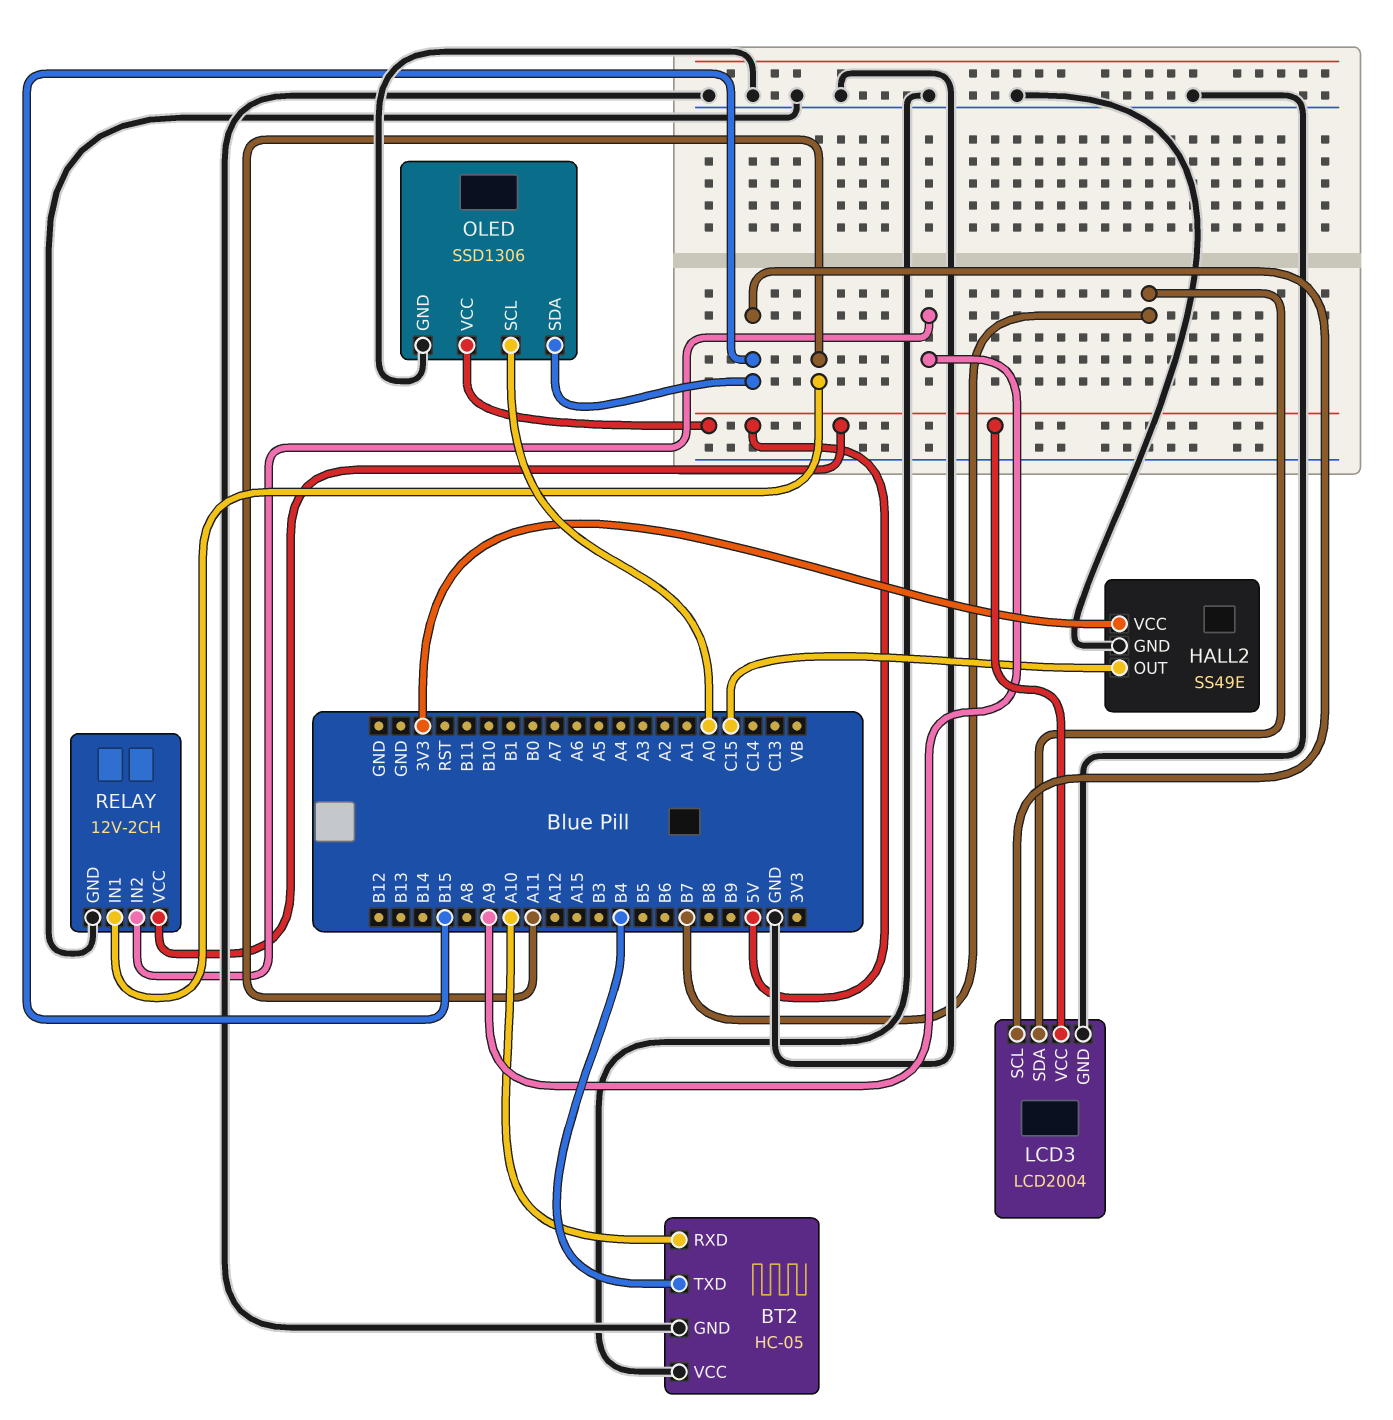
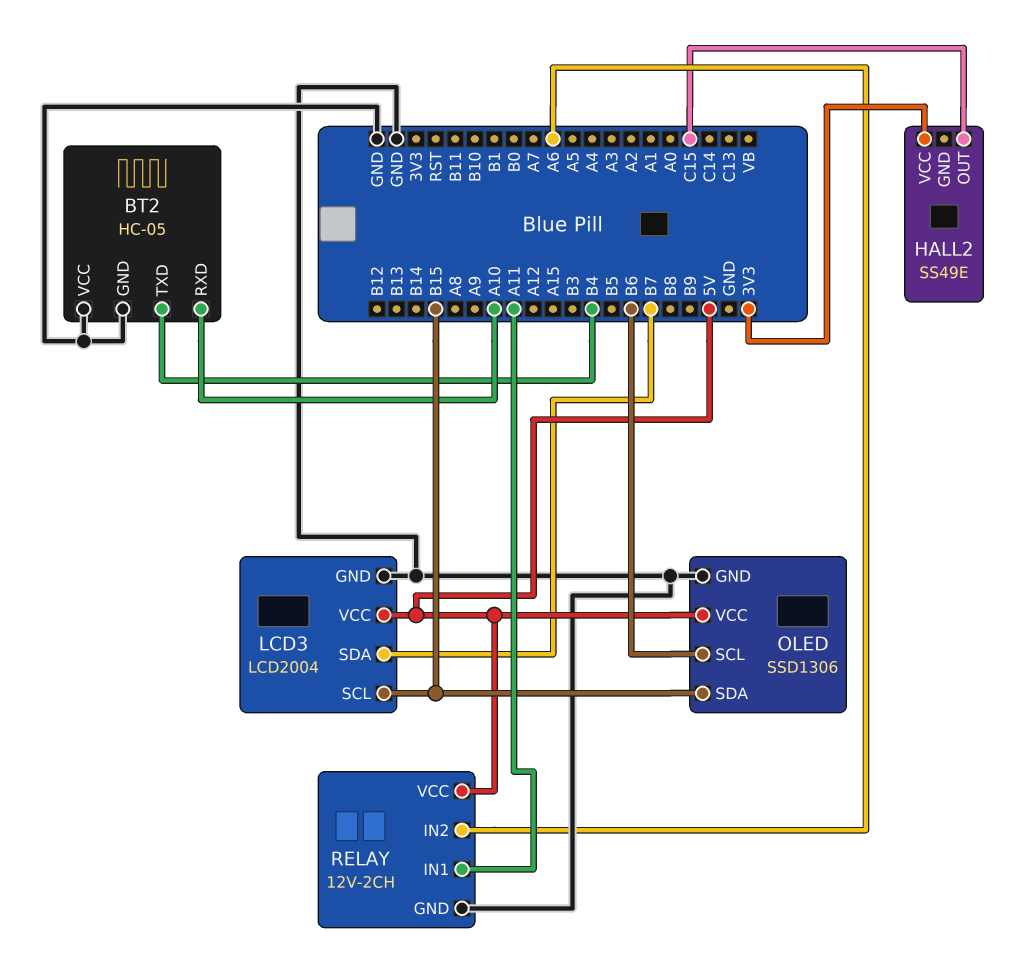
HALL2 pin GND: GND -> none
OLED pin SCL: A0 -> B6
RELAY pin IN2: A9 -> A6

